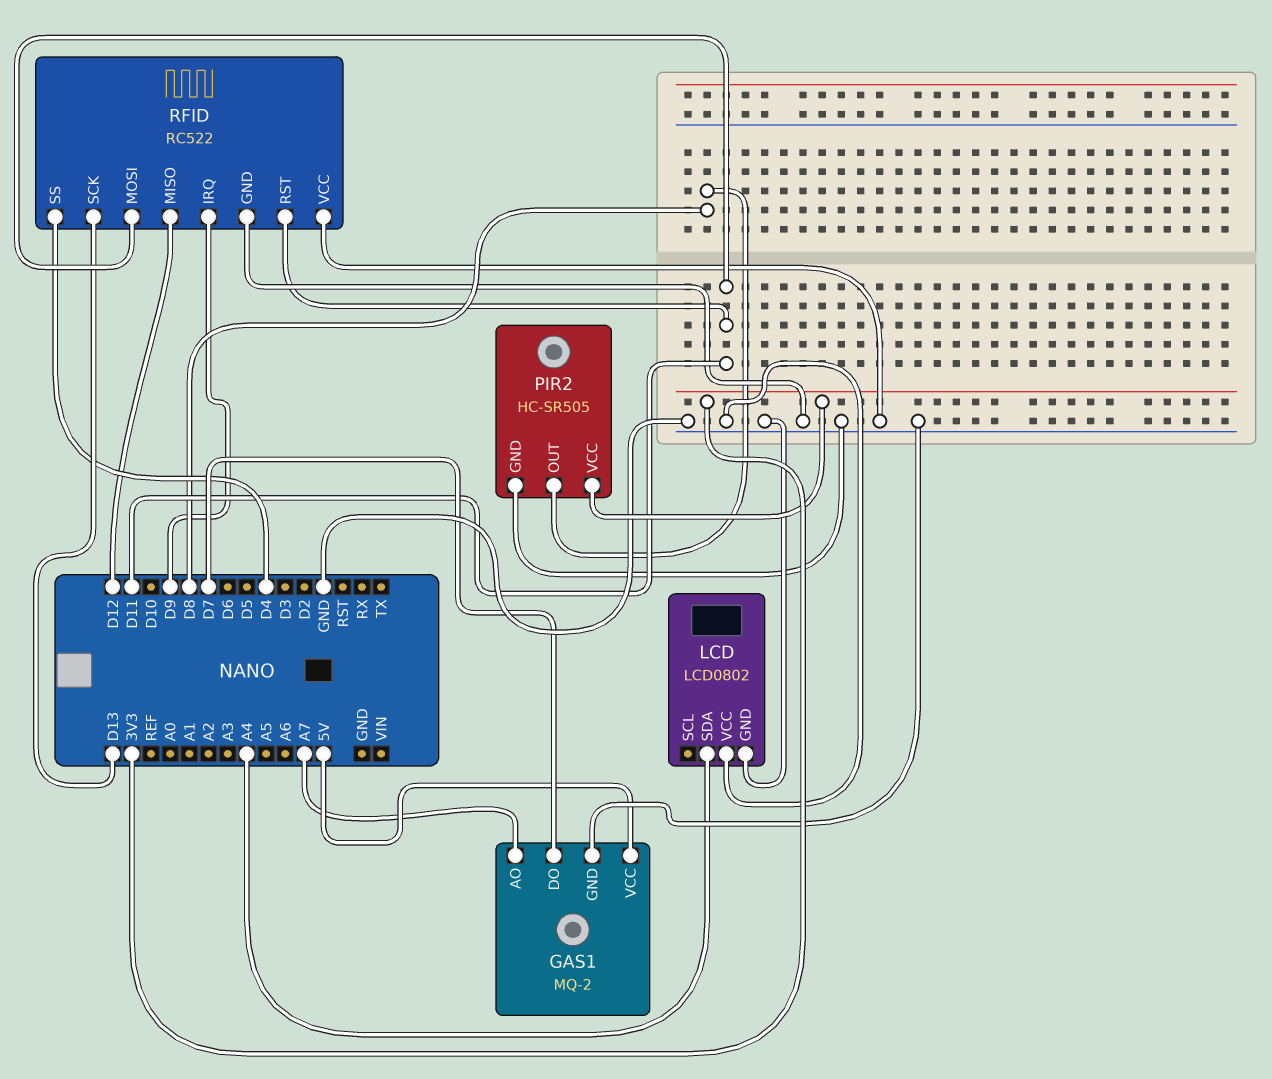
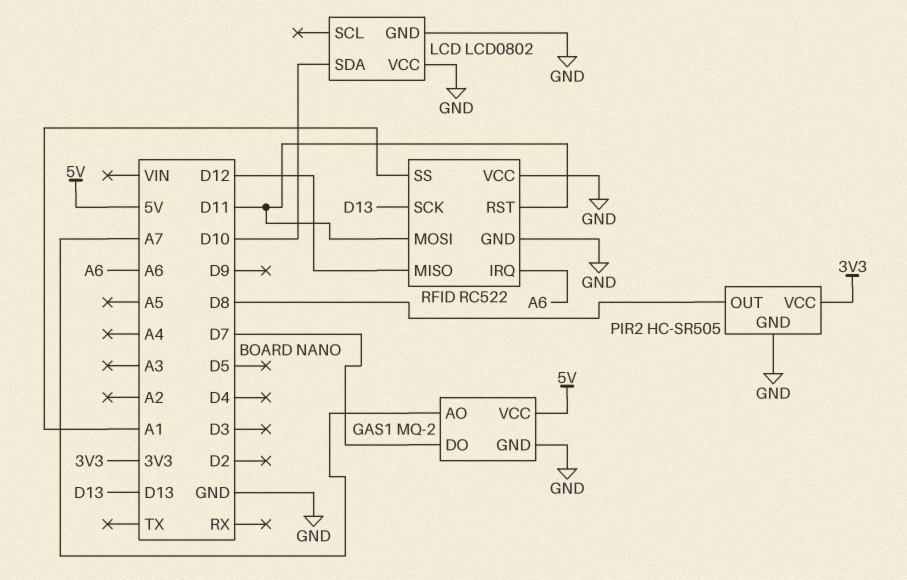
LCD pin SDA: A4 -> D10
RFID pin IRQ: D9 -> A6
RFID pin SS: D4 -> A1

